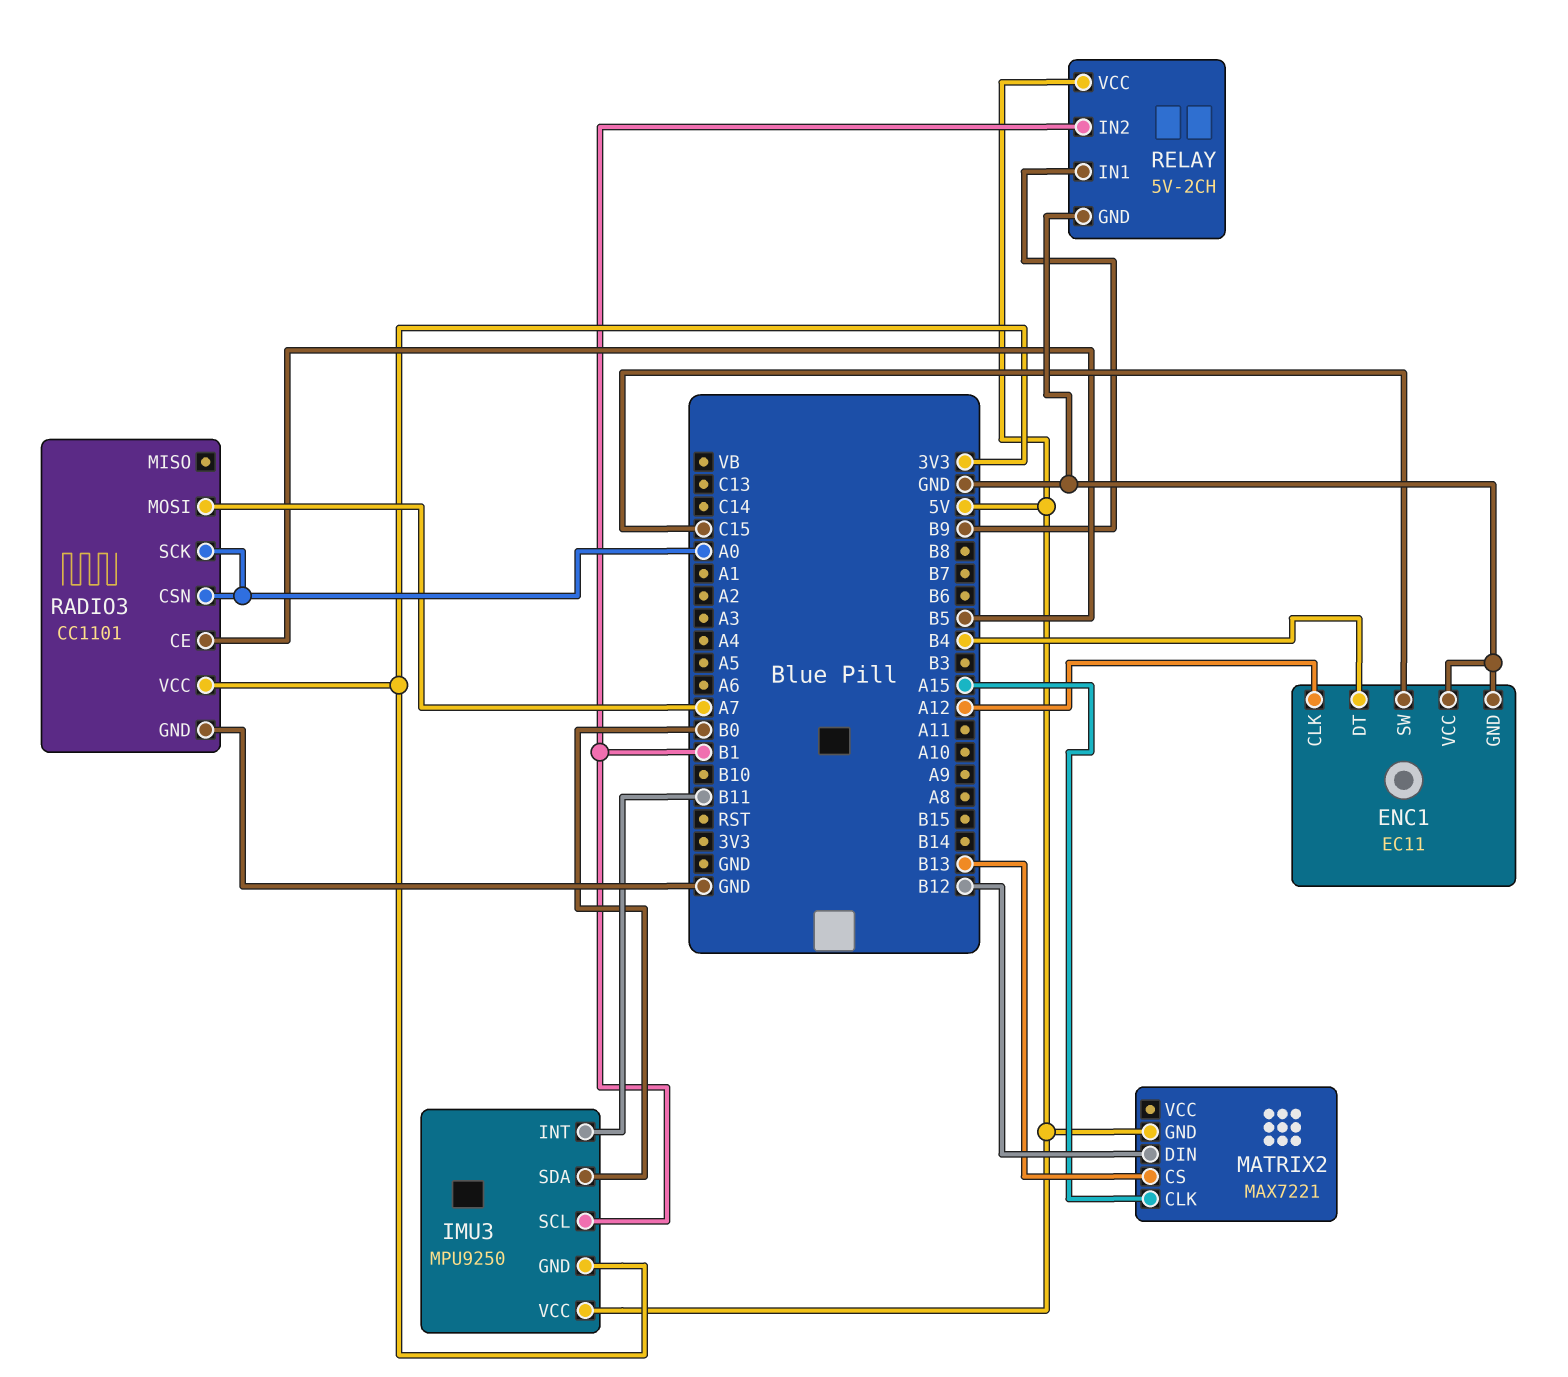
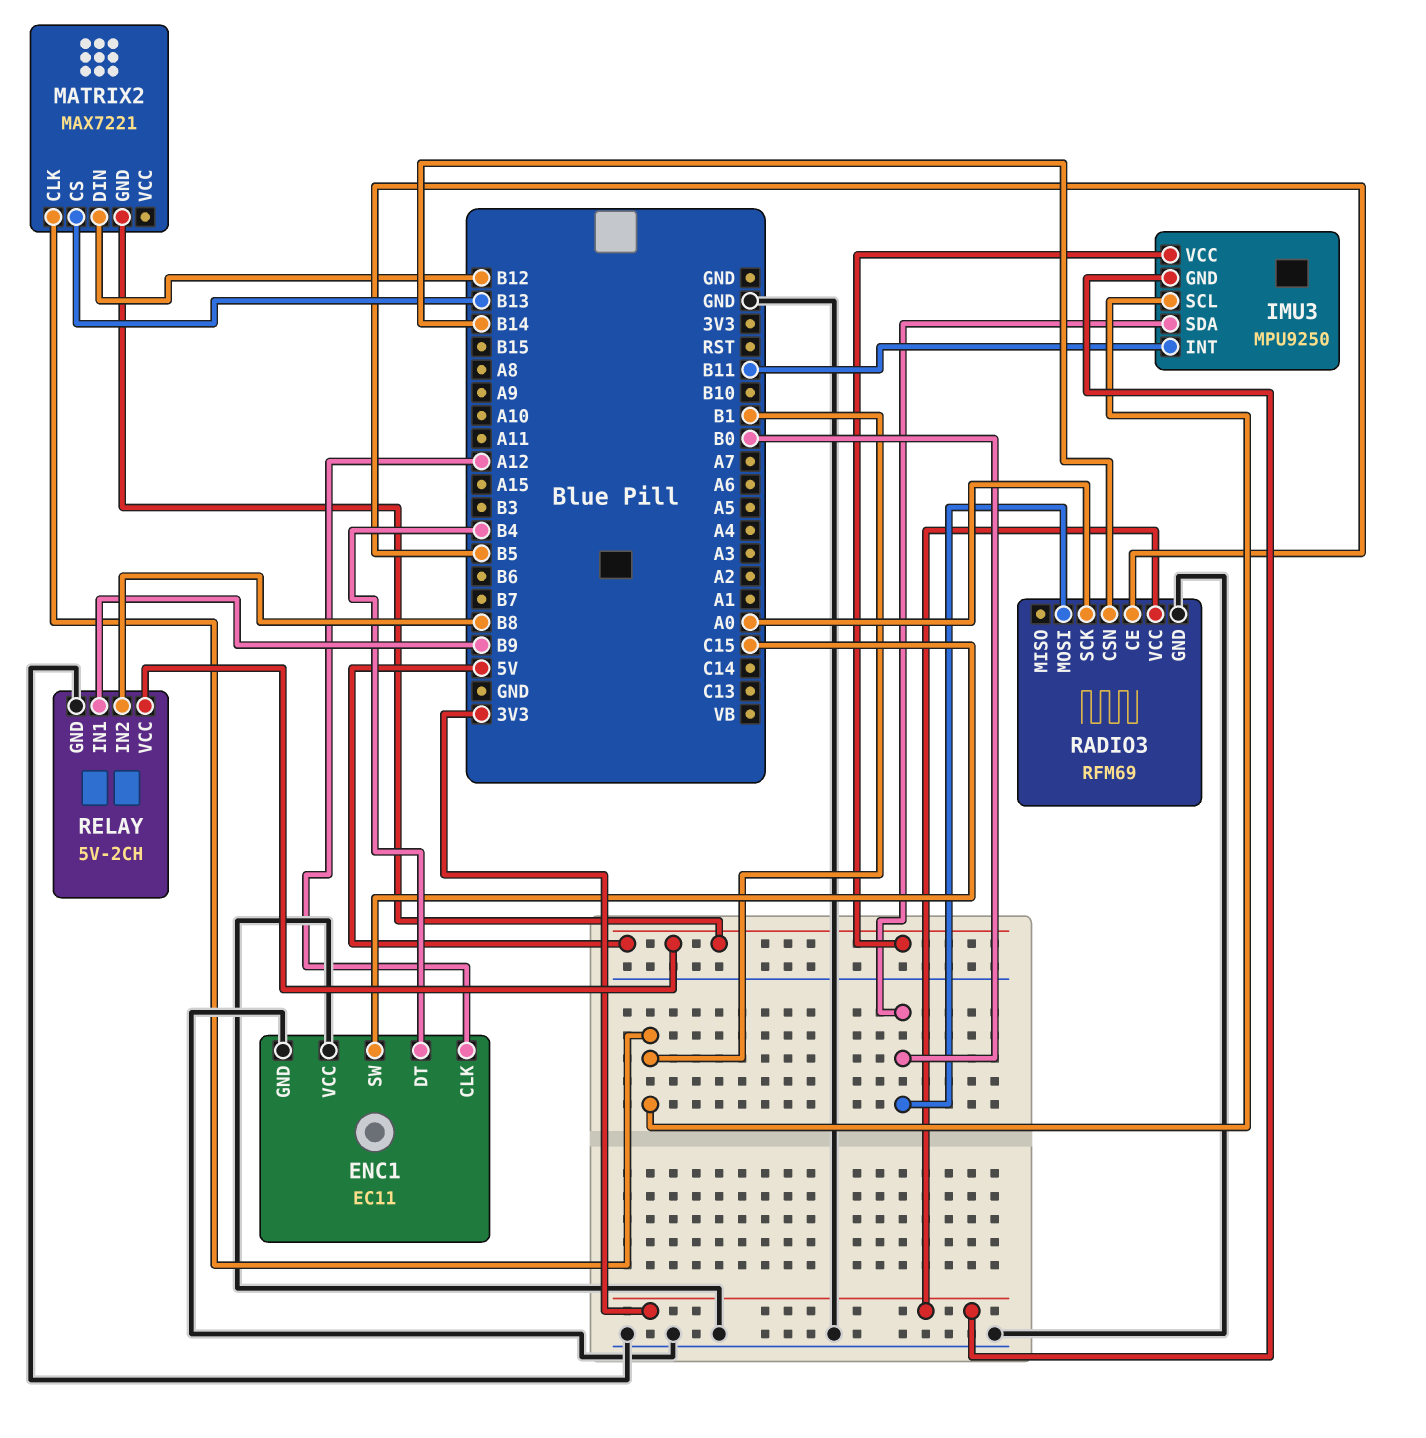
MATRIX2 pin CLK: A15 -> B1
RADIO3: CC1101 -> RFM69
RADIO3 pin CSN: A0 -> B14
RADIO3 pin MOSI: A7 -> B0
RELAY pin IN2: B1 -> B8

